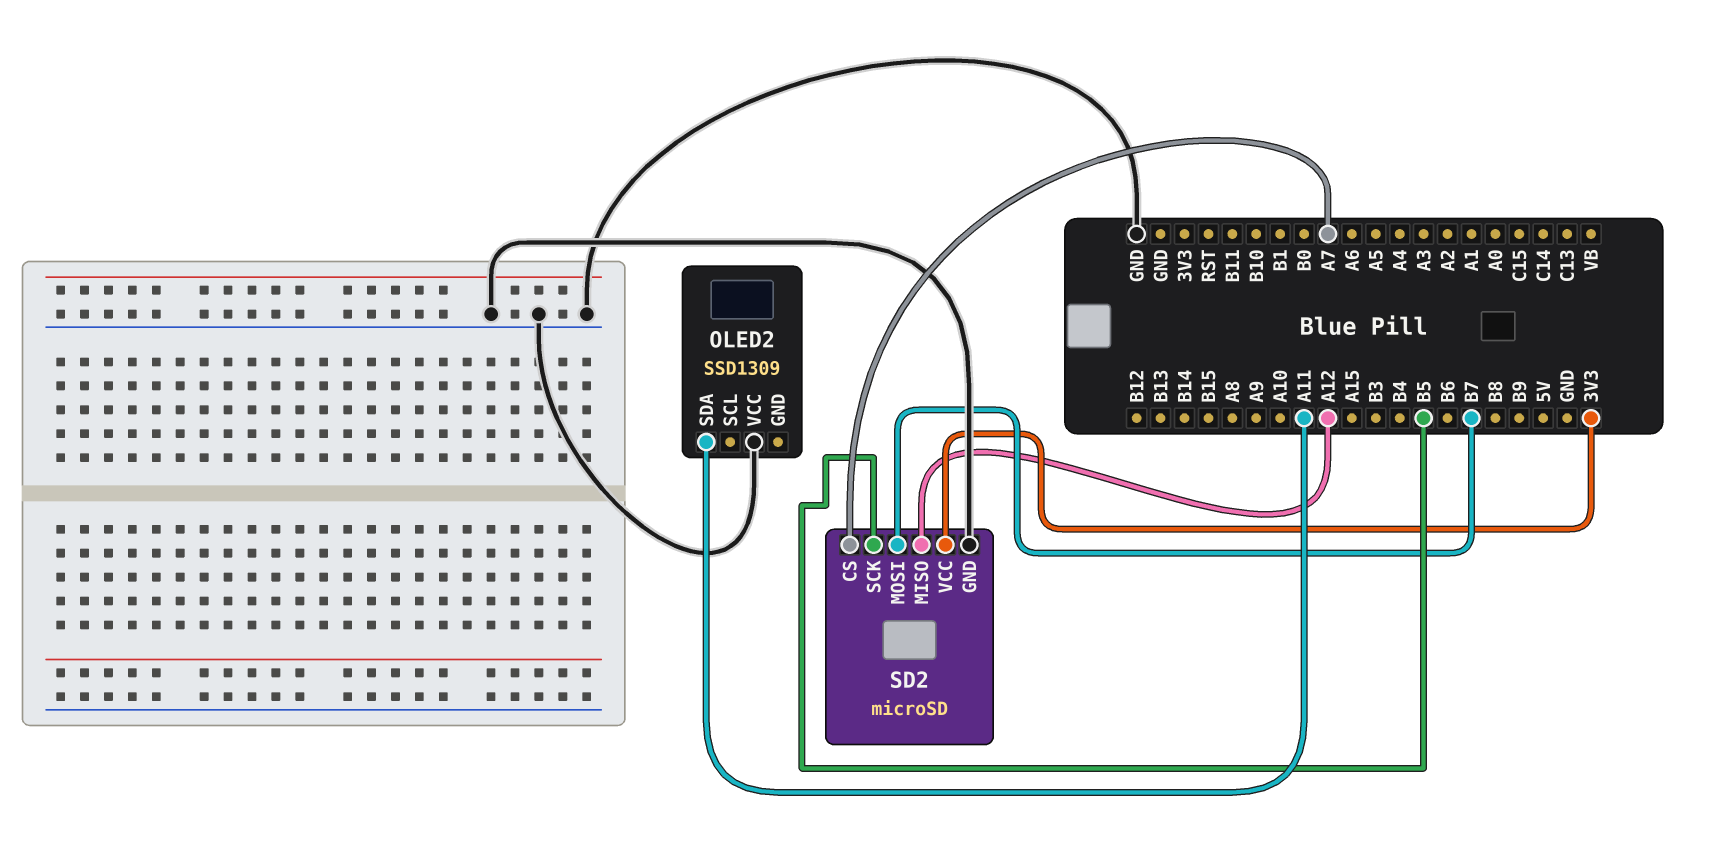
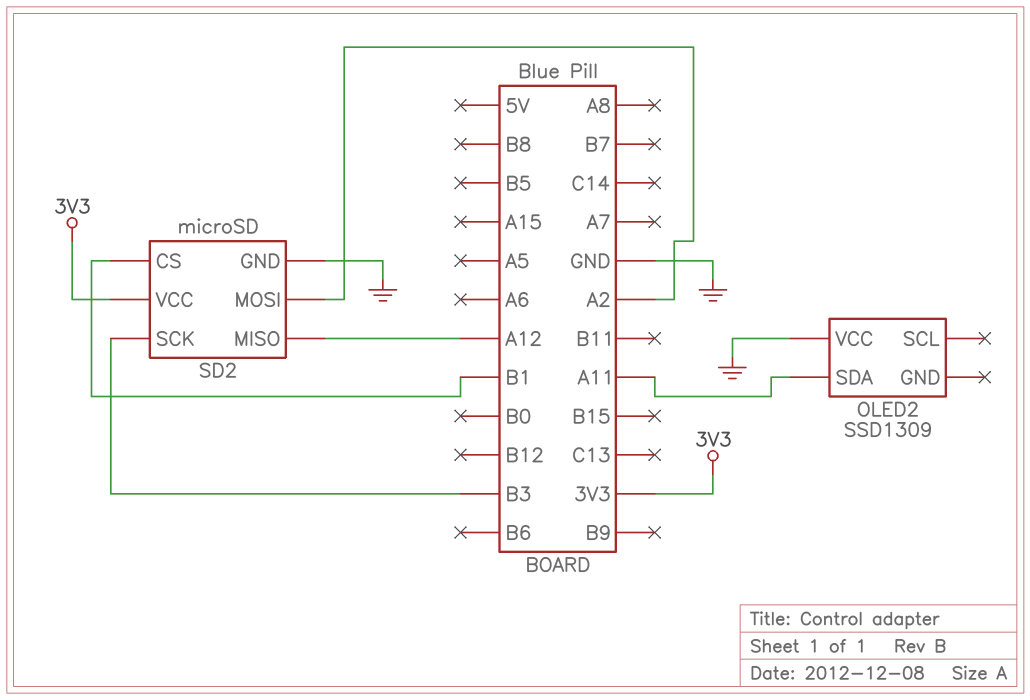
SD2 pin CS: A7 -> B1
SD2 pin MOSI: B7 -> A2
SD2 pin SCK: B5 -> B3

